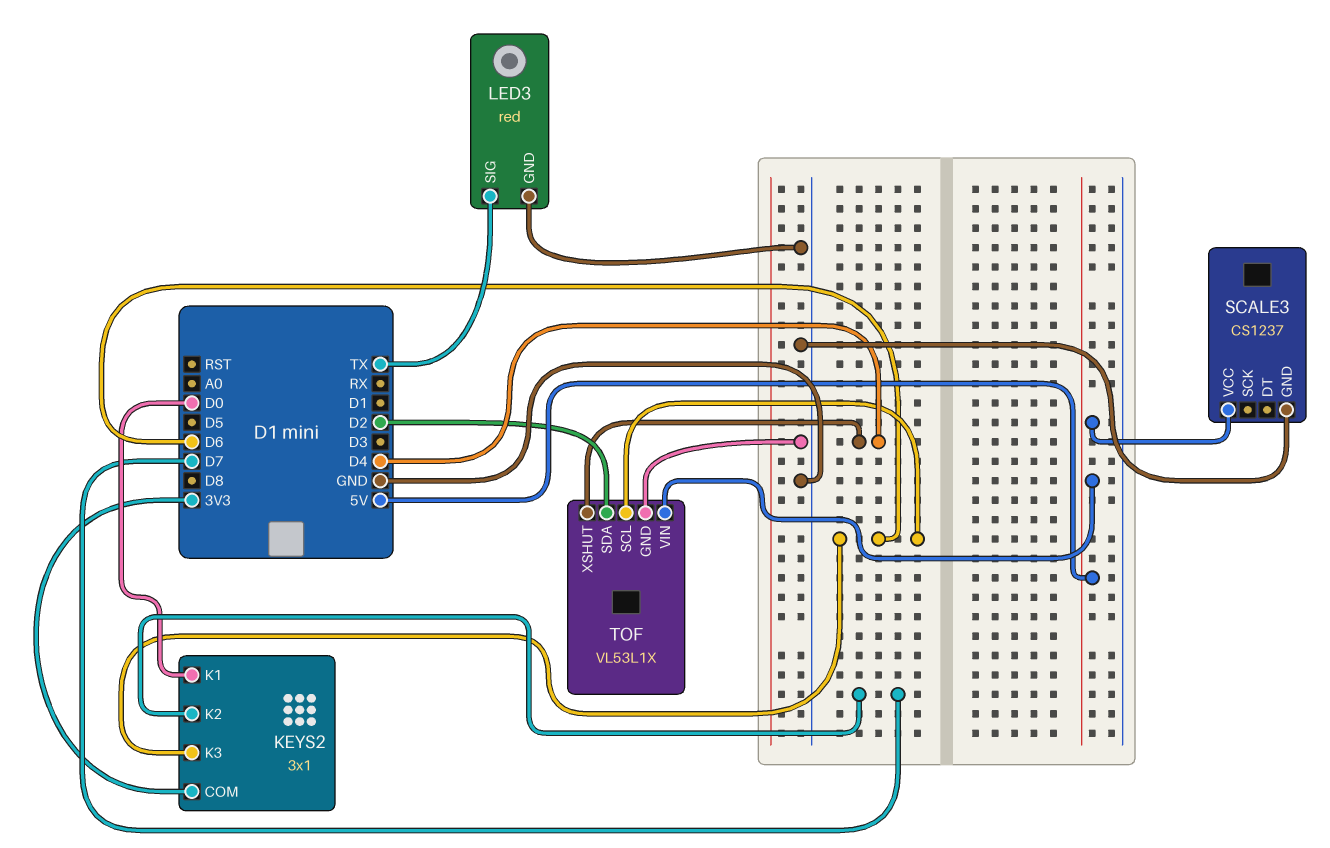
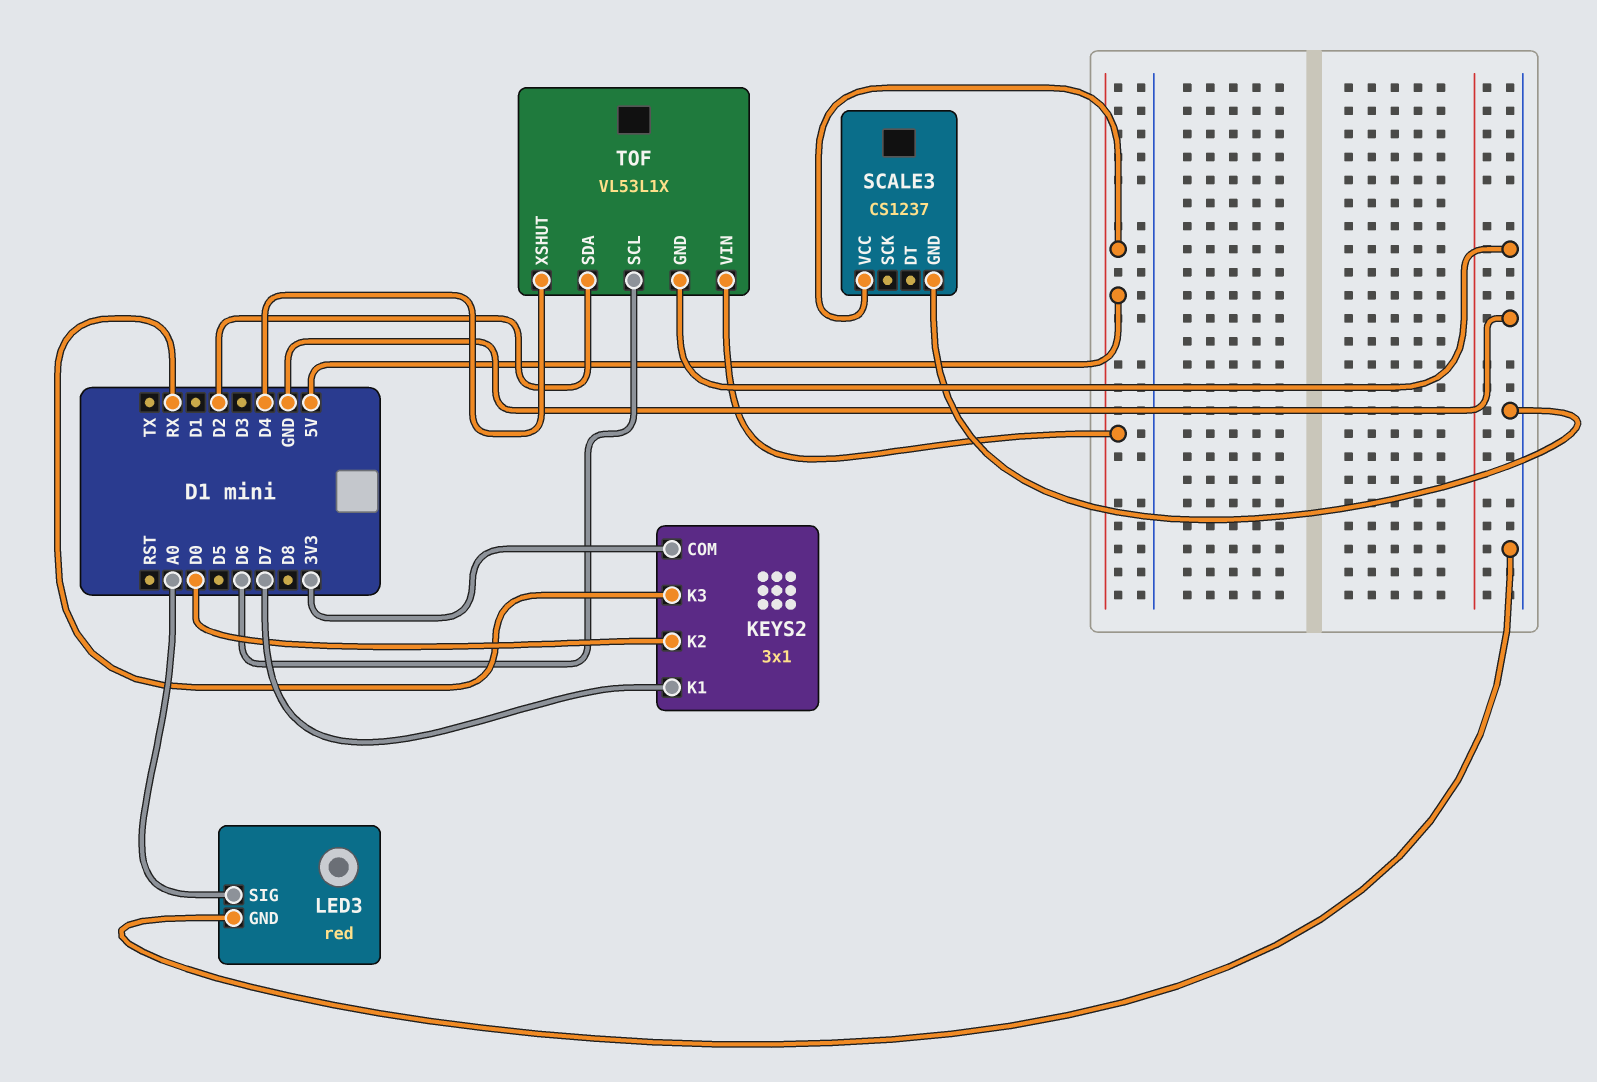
KEYS2 pin K1: D0 -> D7
KEYS2 pin K2: D7 -> D0
KEYS2 pin K3: D6 -> RX
LED3 pin SIG: TX -> A0

